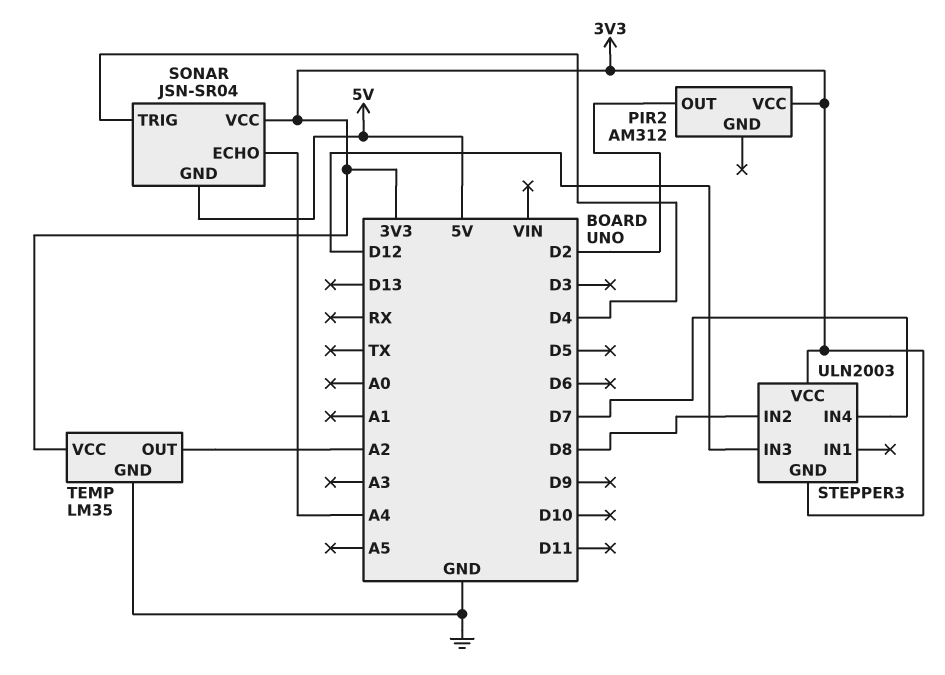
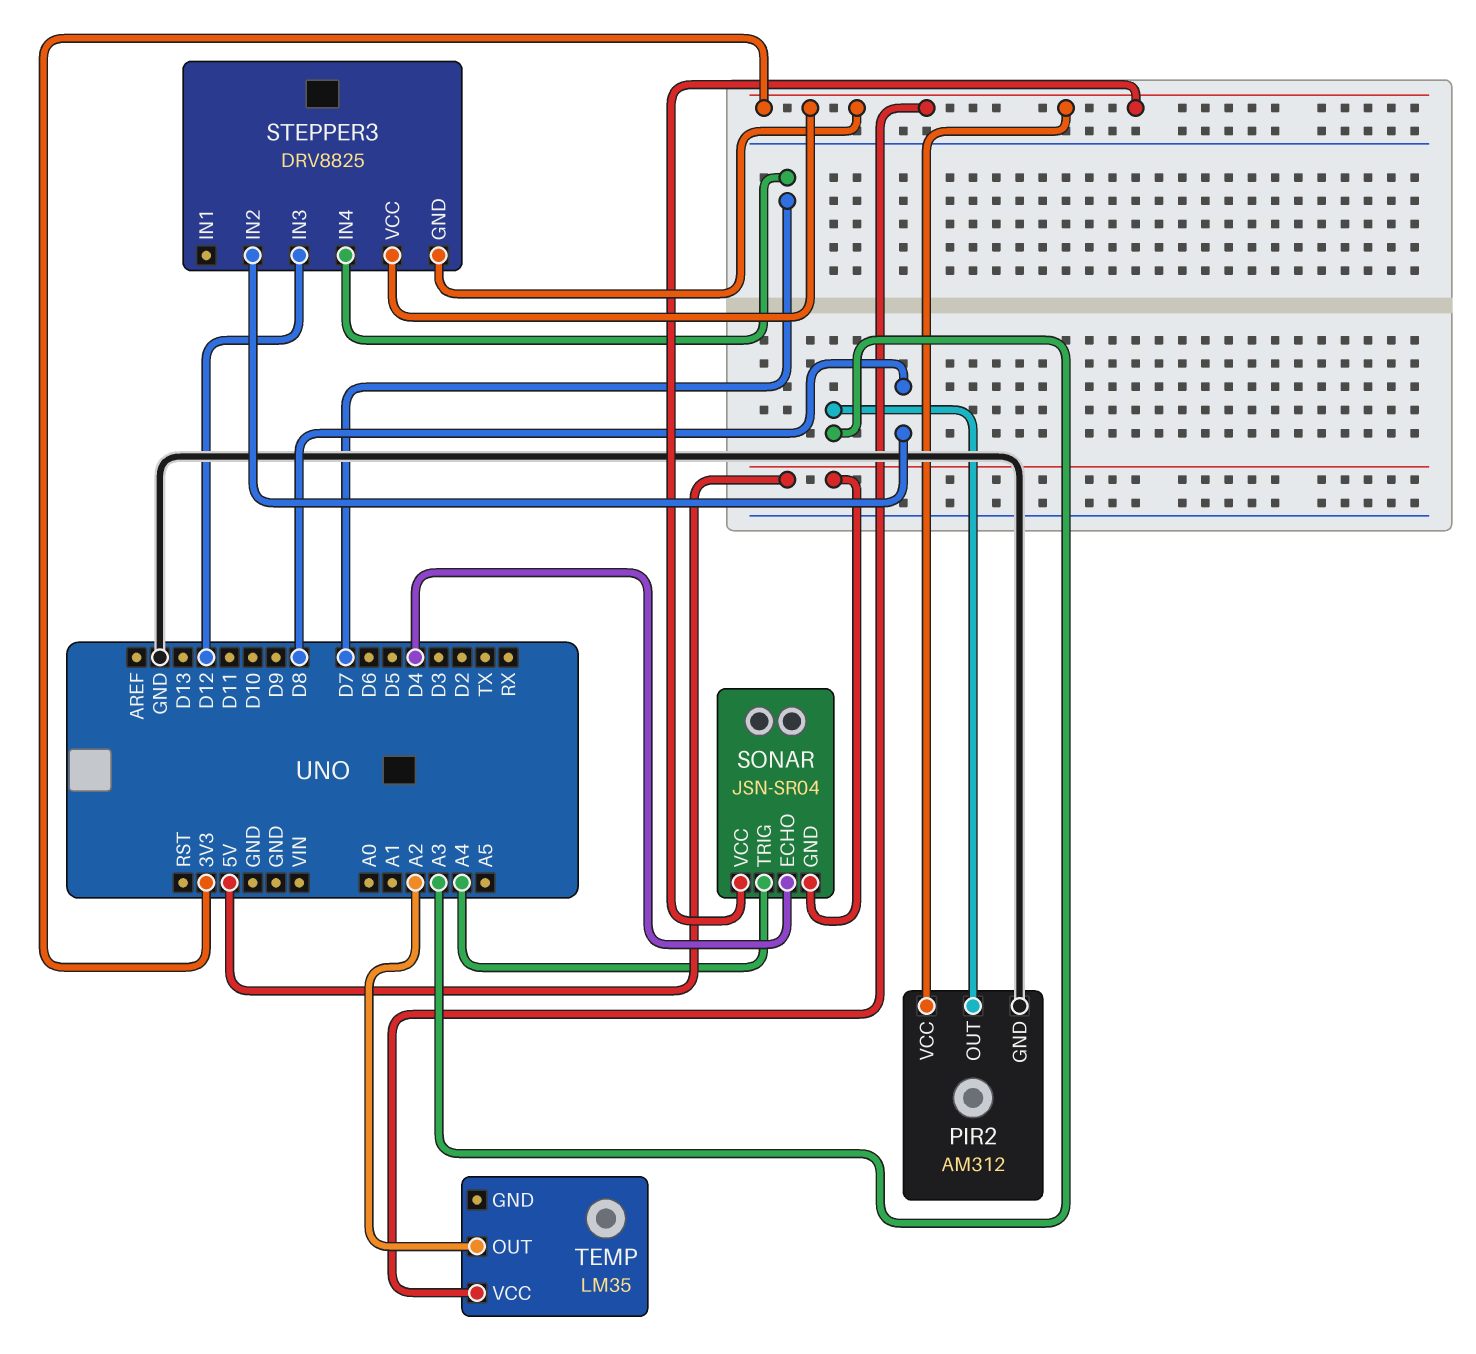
PIR2 pin GND: none -> GND
PIR2 pin OUT: D2 -> A3
SONAR pin ECHO: A4 -> D4
SONAR pin TRIG: D4 -> A4
STEPPER3: ULN2003 -> DRV8825
TEMP pin GND: GND -> none

